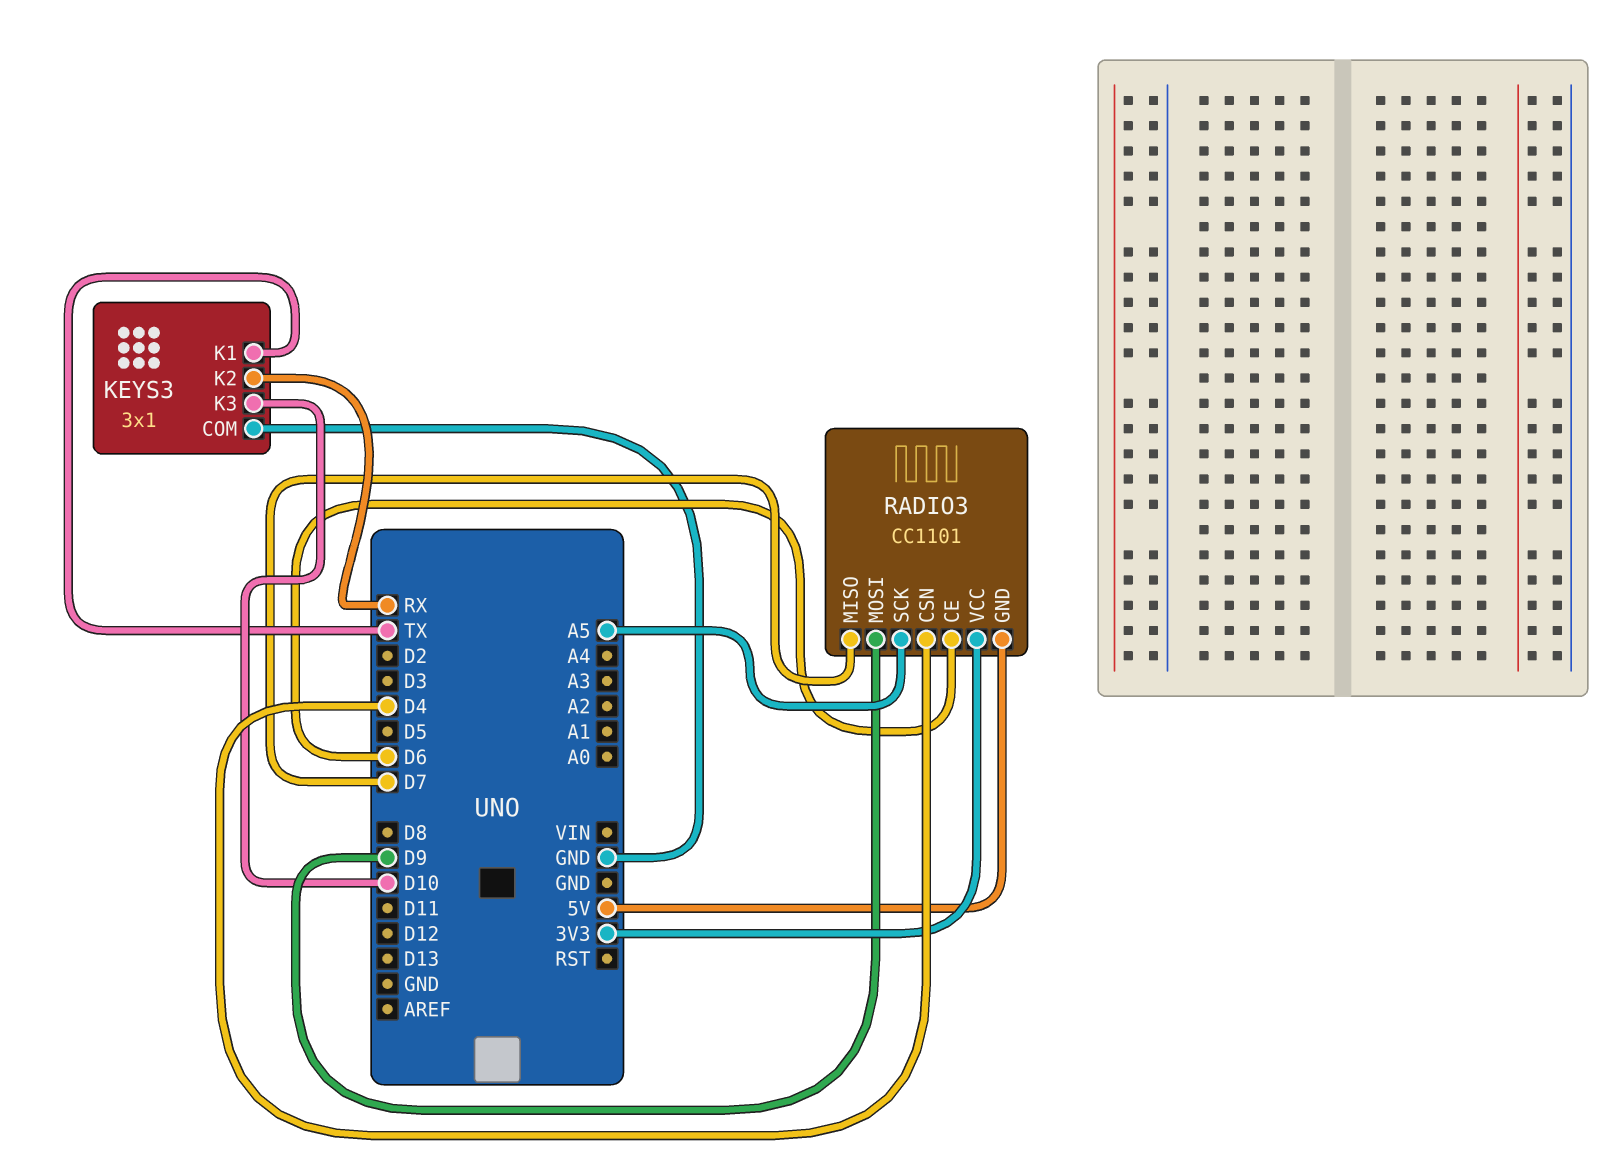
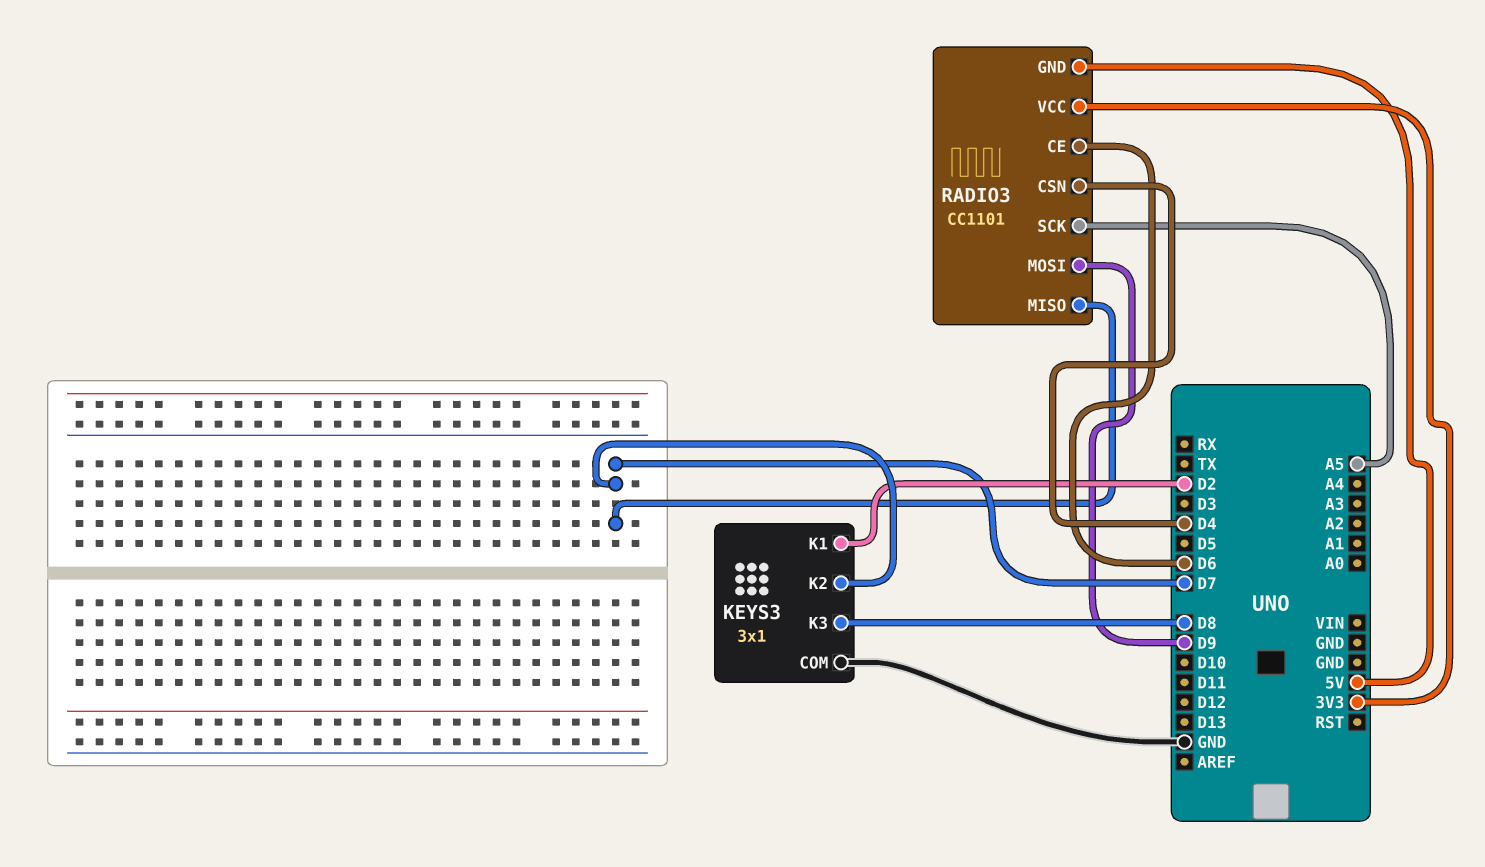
KEYS3 pin K1: TX -> D2
KEYS3 pin K2: RX -> D7
KEYS3 pin K3: D10 -> D8

